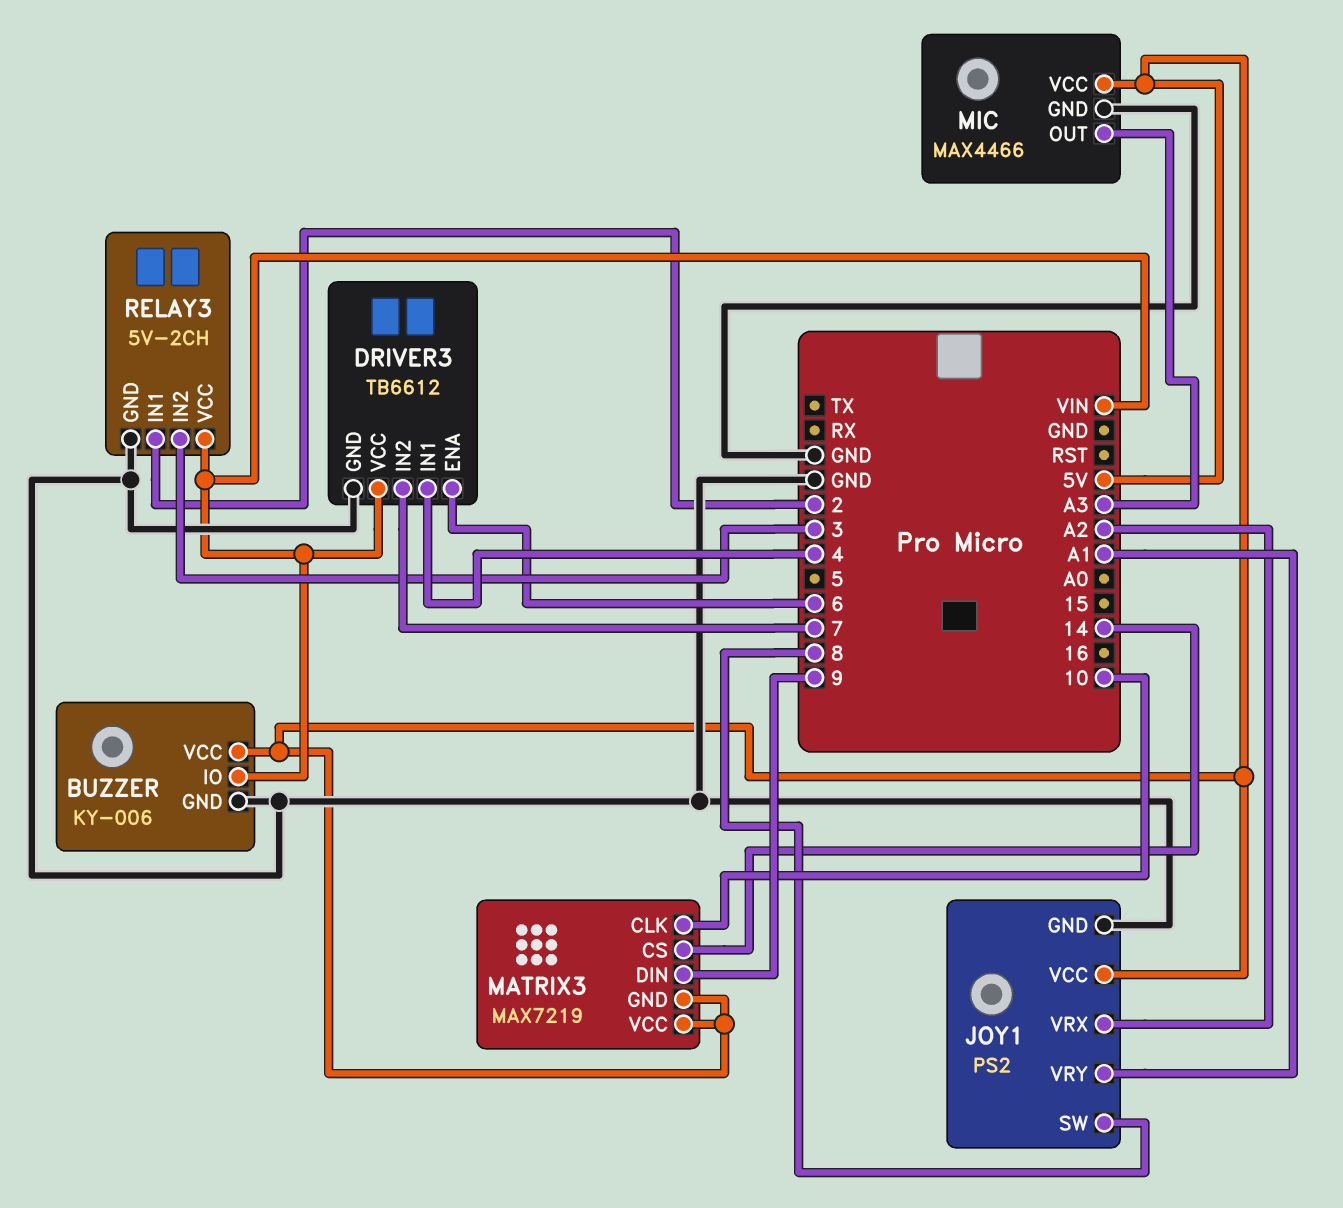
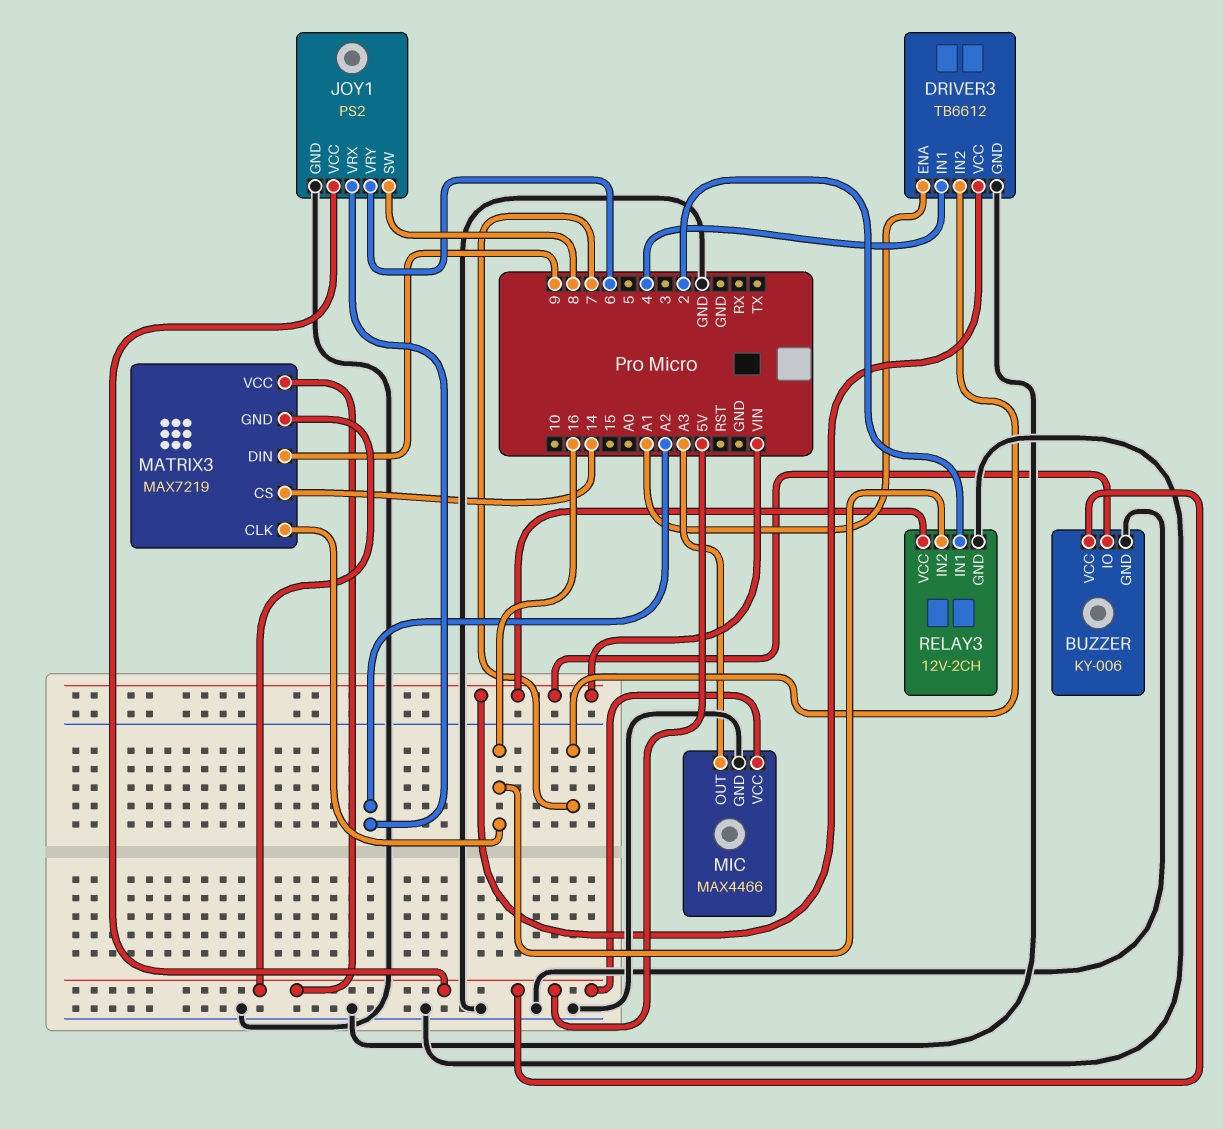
DRIVER3 pin ENA: 6 -> A1
JOY1 pin VRY: A1 -> 6
MATRIX3 pin CLK: 10 -> 16
RELAY3: 5V-2CH -> 12V-2CH
RELAY3 pin IN2: 3 -> 16

